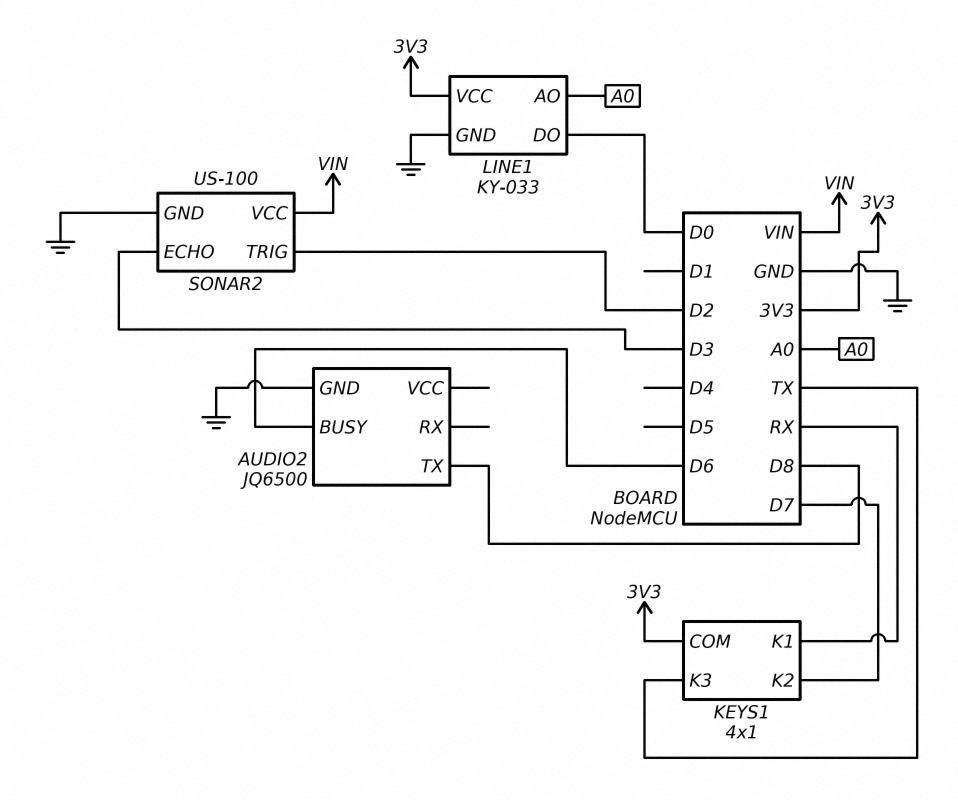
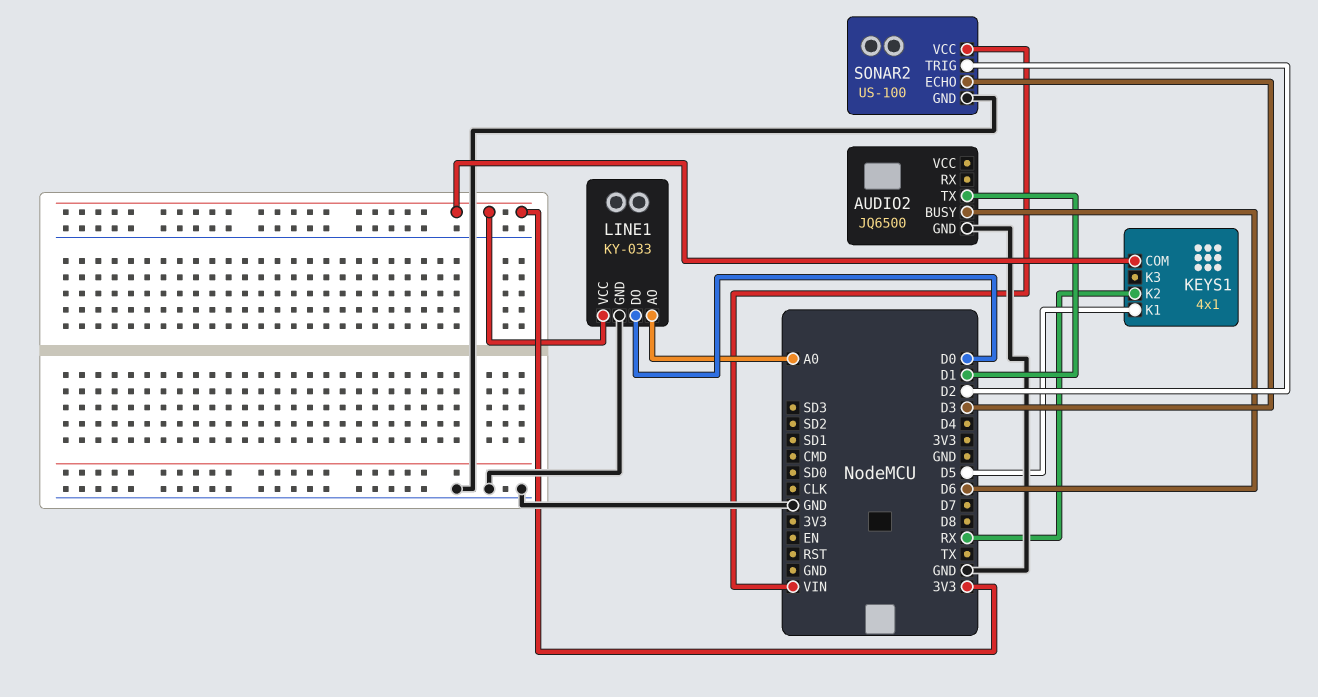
AUDIO2 pin TX: D8 -> D1
KEYS1 pin K1: RX -> D5
KEYS1 pin K2: D7 -> RX
KEYS1 pin K3: TX -> none

